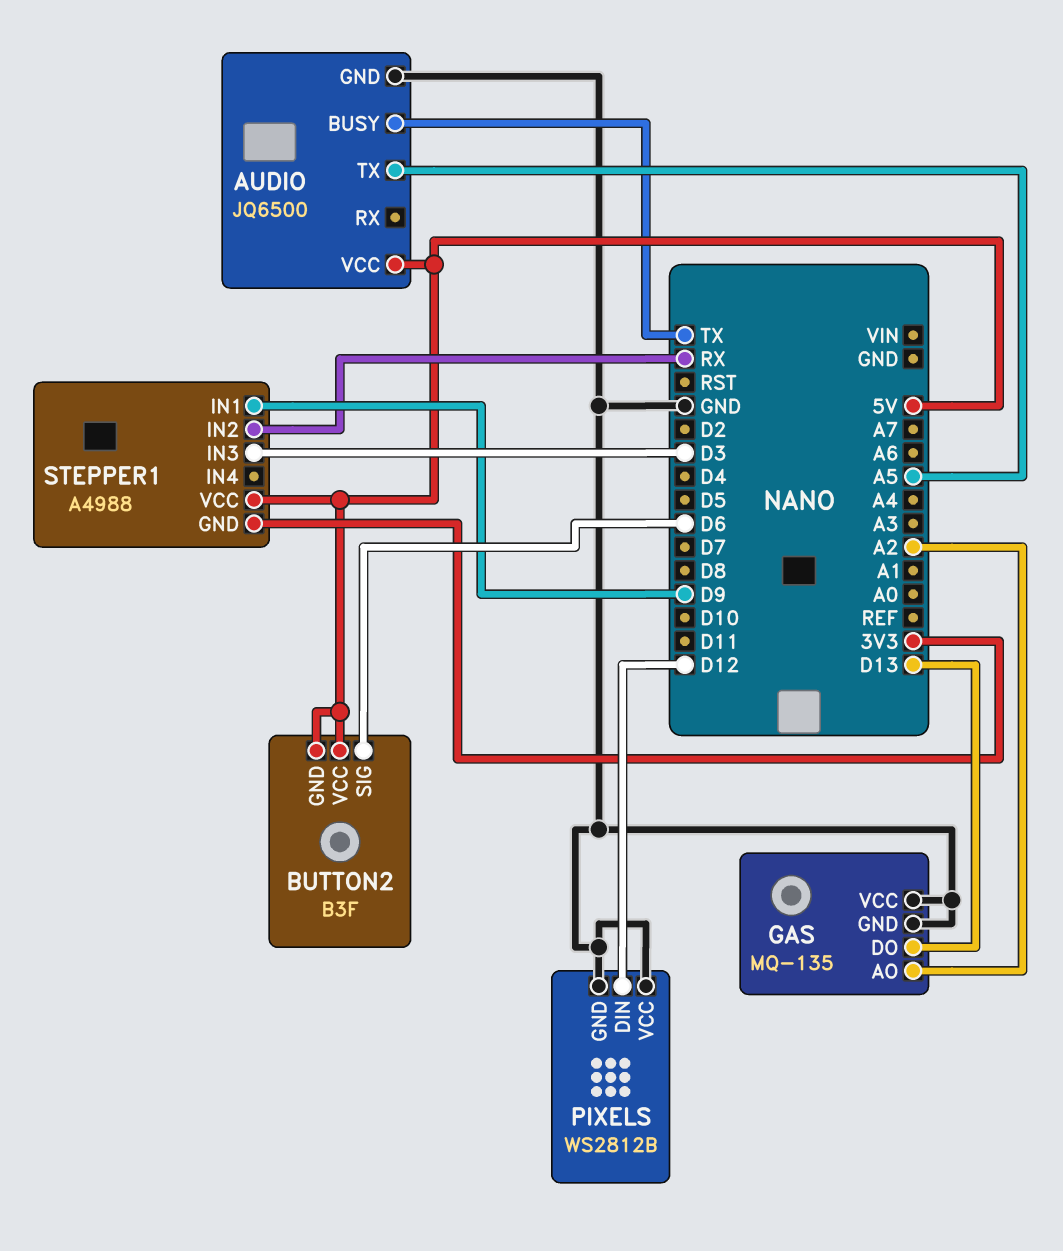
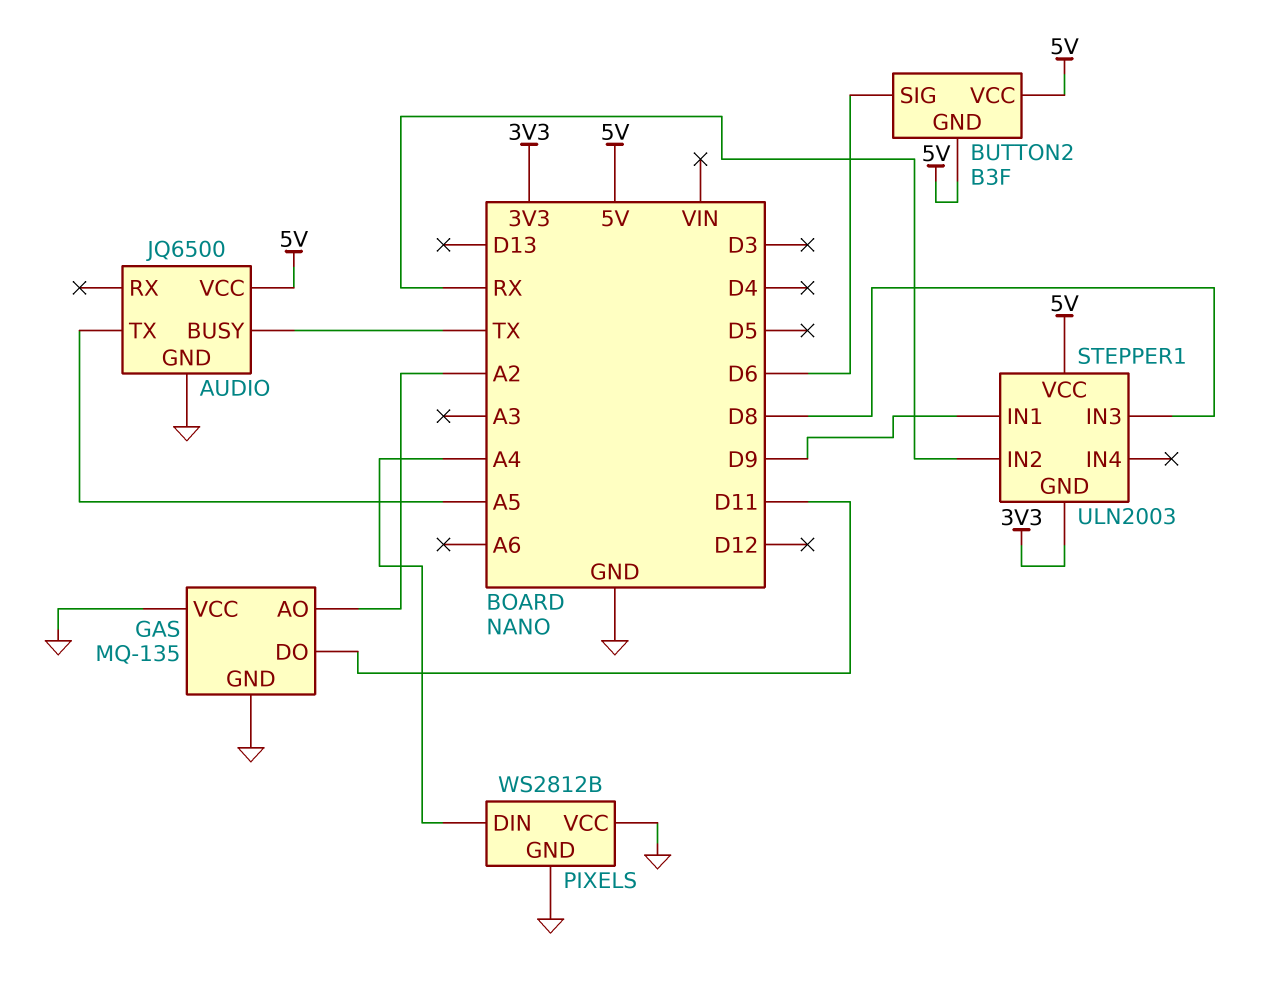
GAS pin DO: D13 -> D11
PIXELS pin DIN: D12 -> A4
STEPPER1: A4988 -> ULN2003
STEPPER1 pin IN3: D3 -> D8

